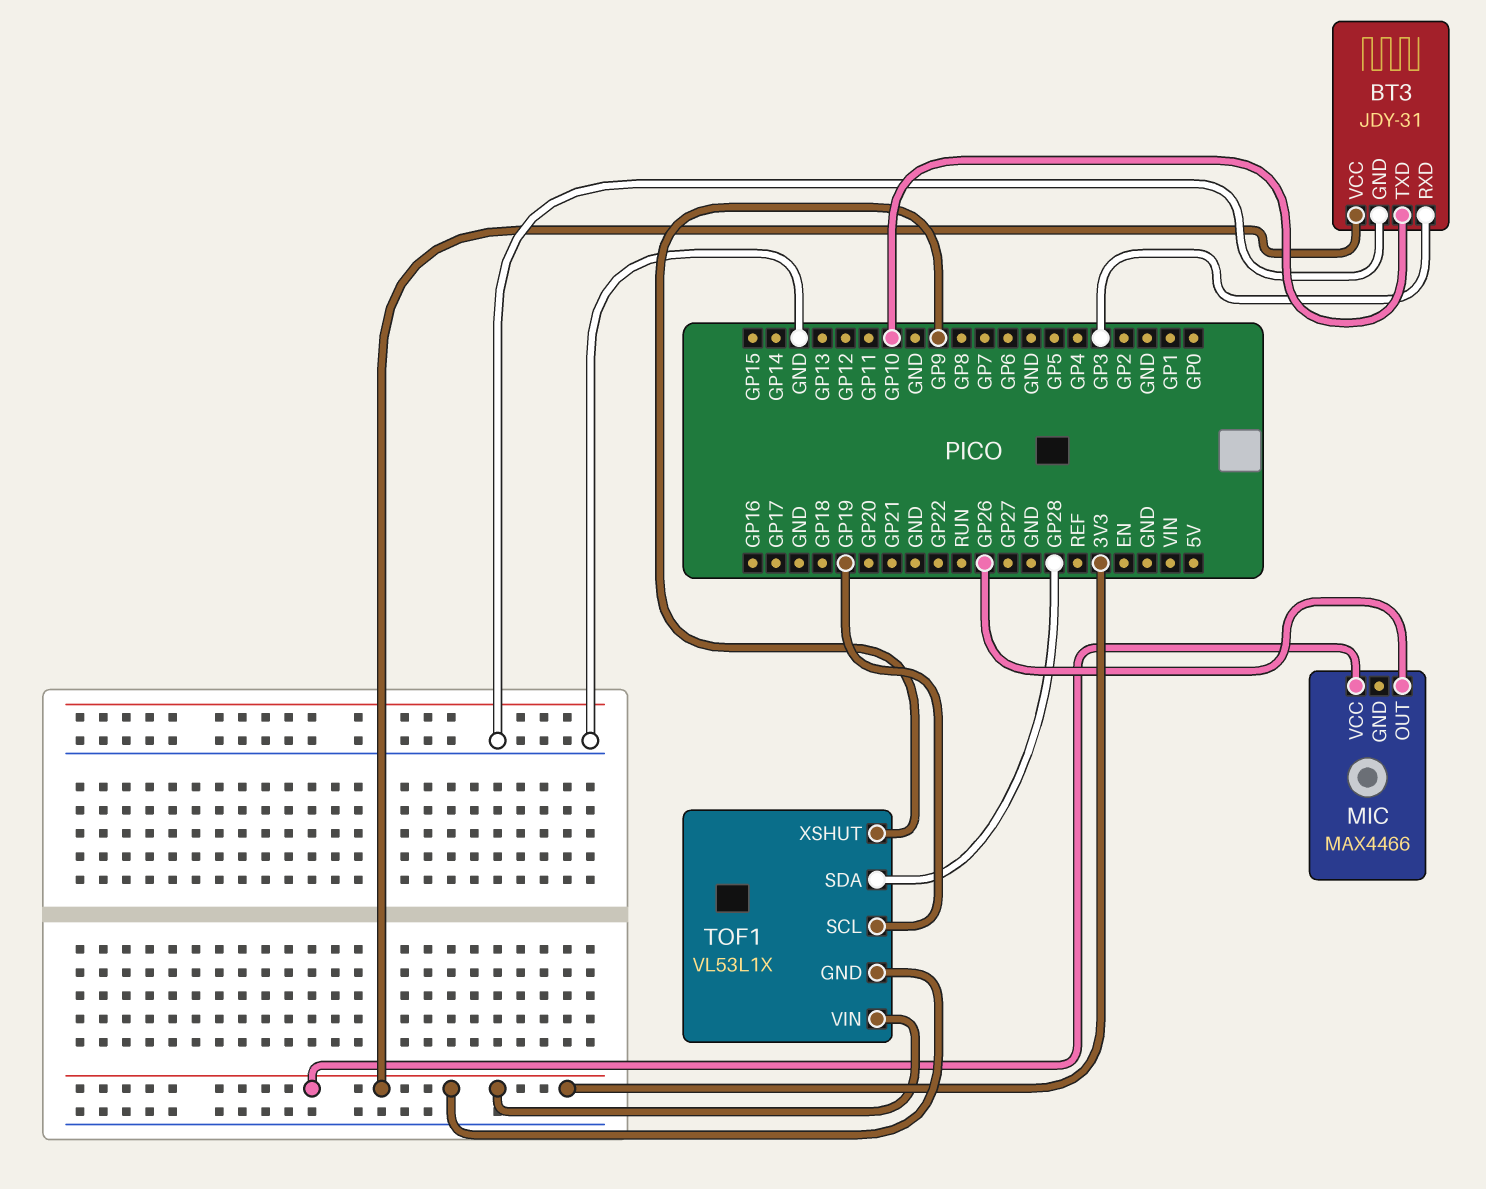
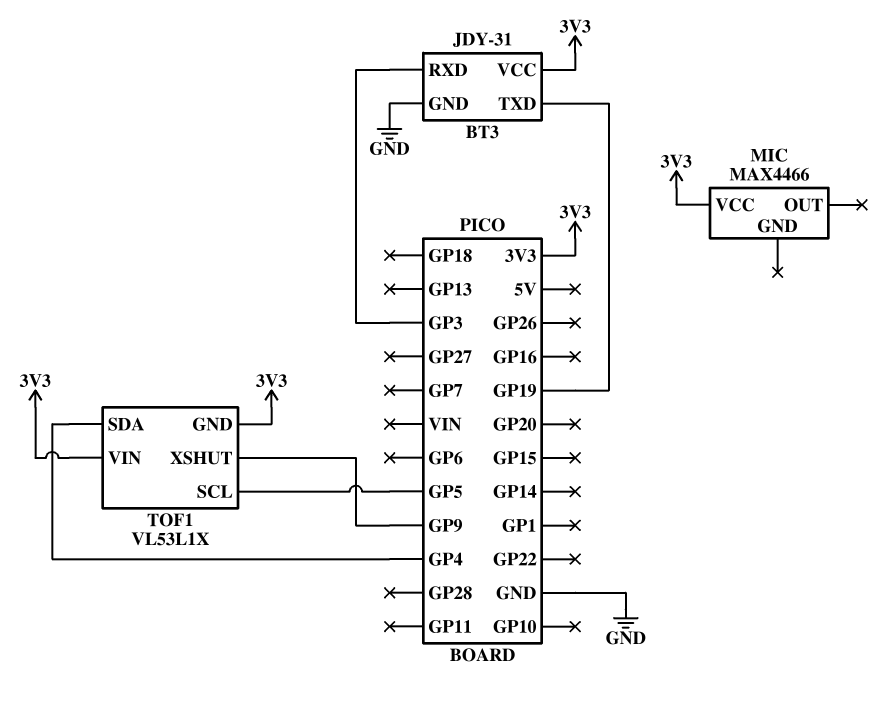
BT3 pin TXD: GP10 -> GP19
MIC pin OUT: GP26 -> none
TOF1 pin SCL: GP19 -> GP5
TOF1 pin SDA: GP28 -> GP4

